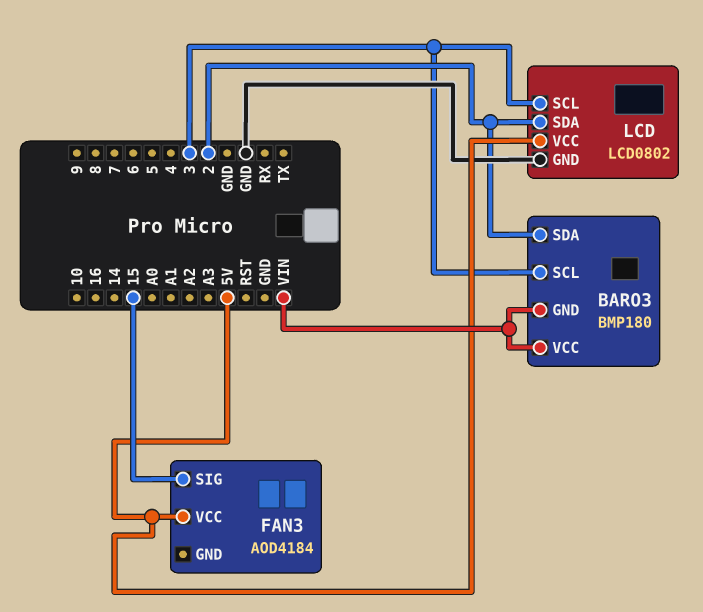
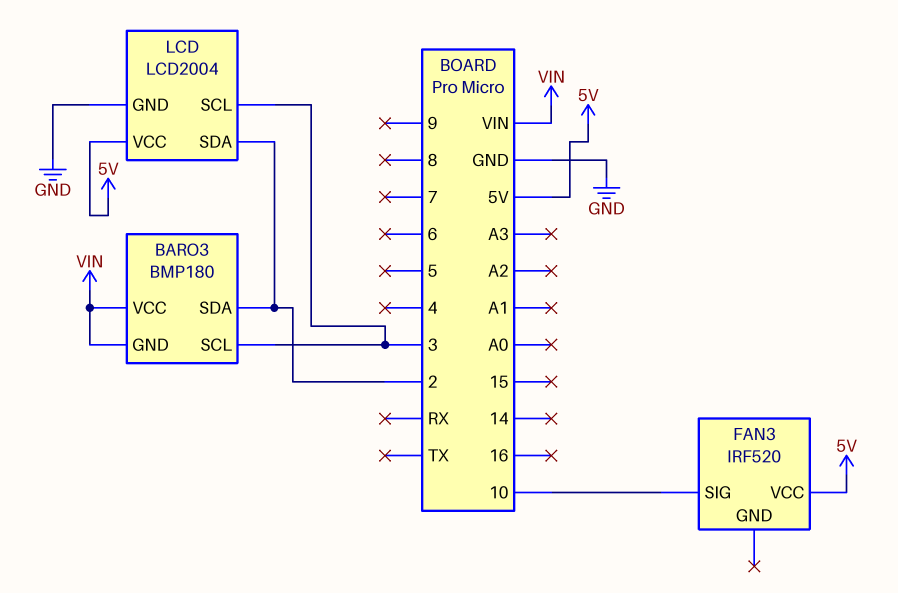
FAN3: AOD4184 -> IRF520
FAN3 pin SIG: 15 -> 10
LCD: LCD0802 -> LCD2004

